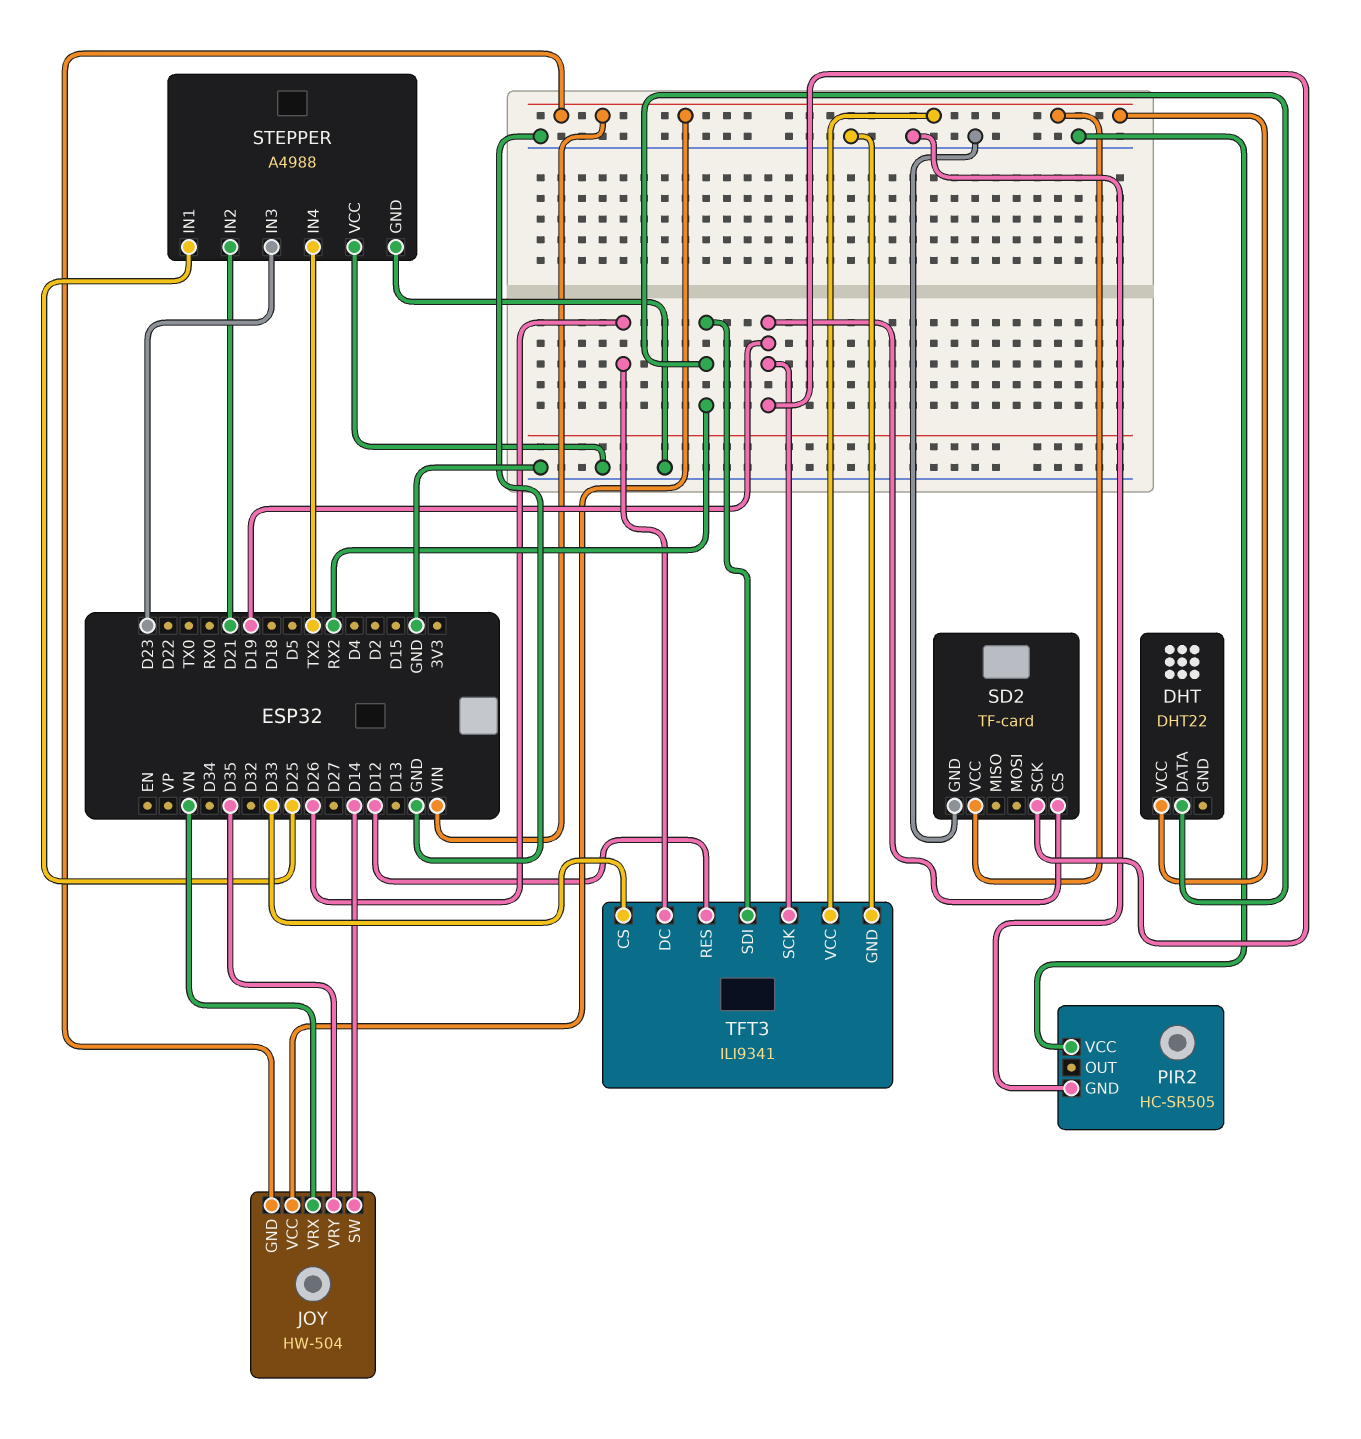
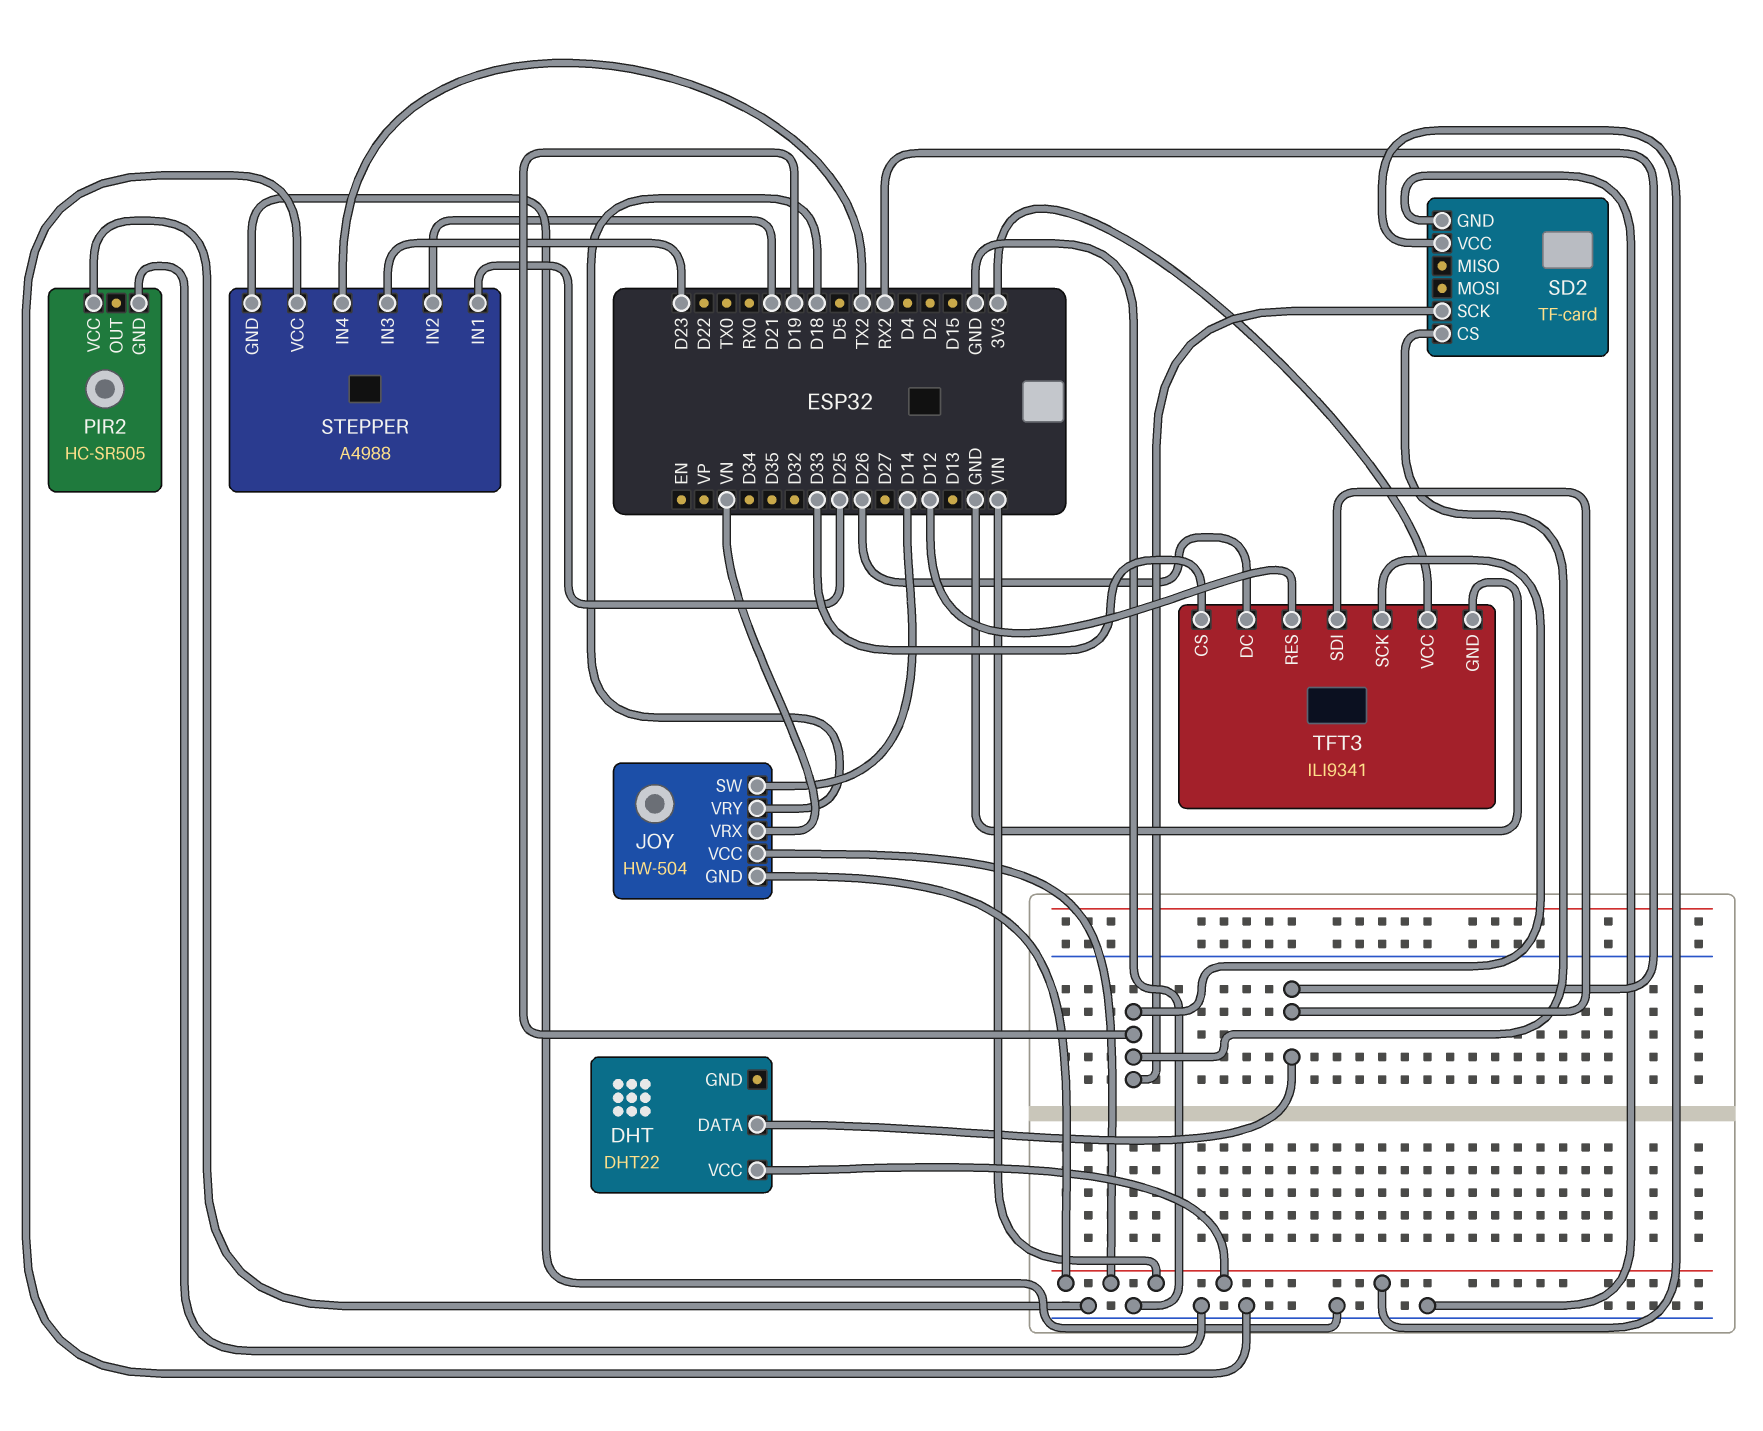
JOY pin VRY: D35 -> D18
TFT3 pin VCC: VIN -> 3V3

